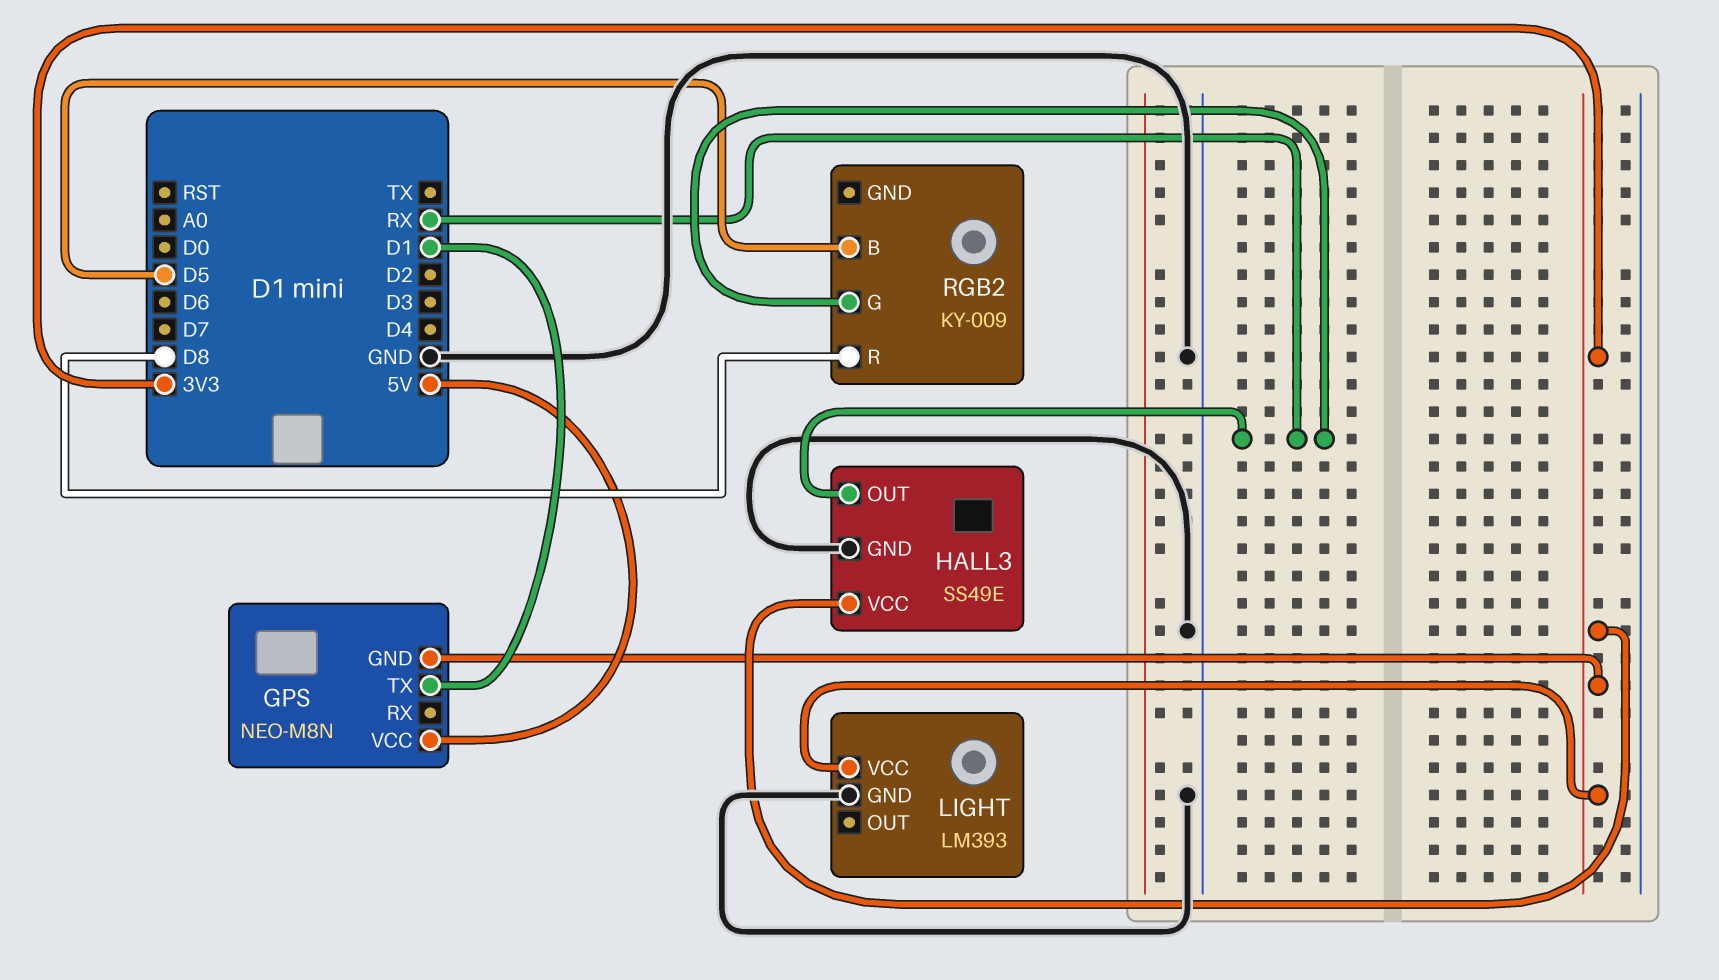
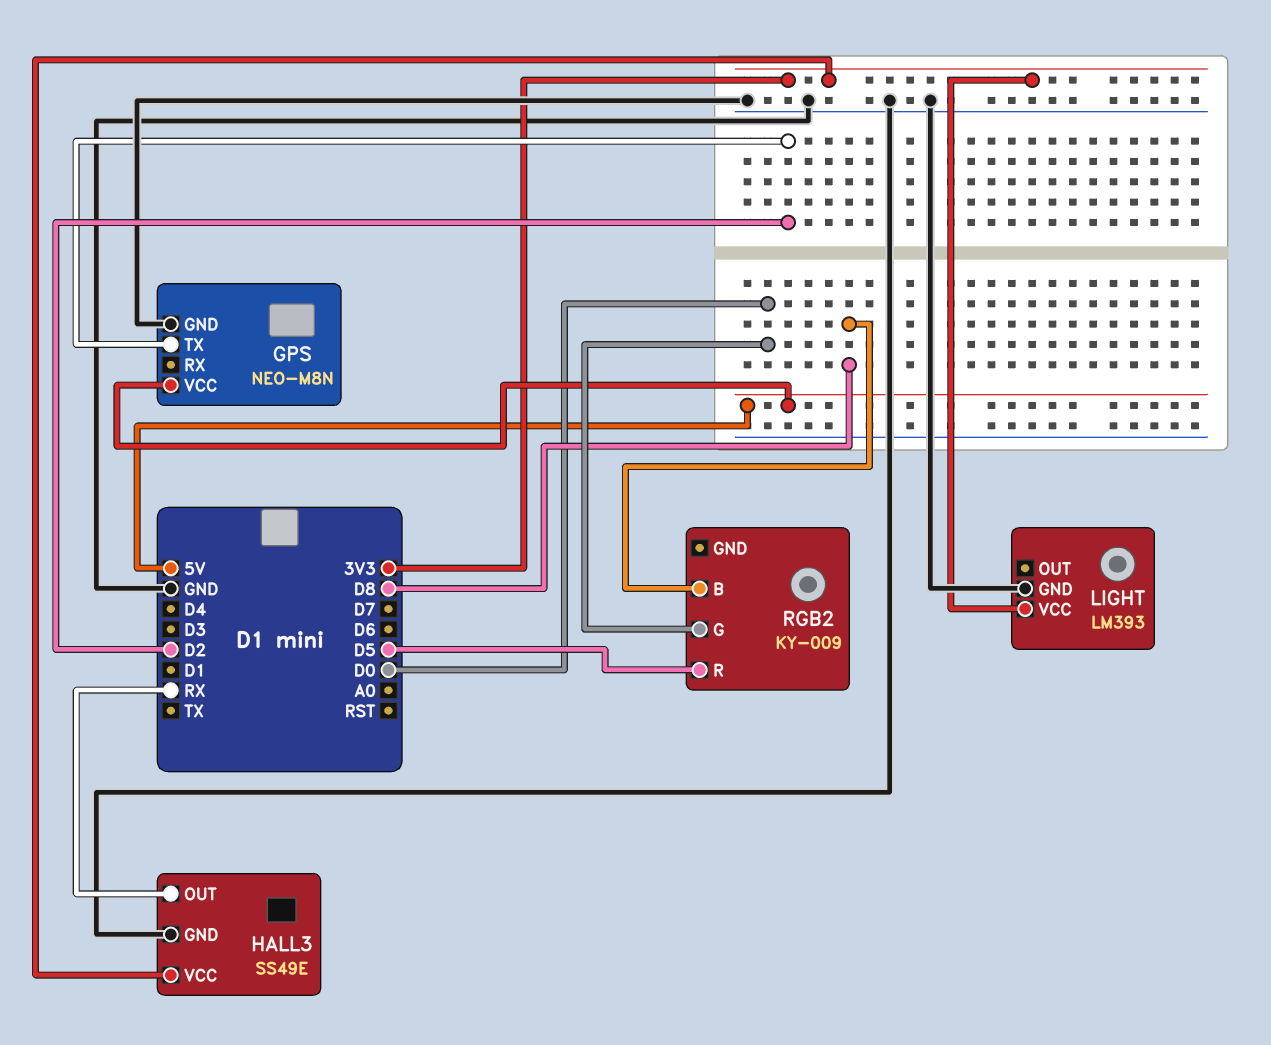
GPS pin GND: 3V3 -> GND
GPS pin TX: D1 -> D2
RGB2 pin B: D5 -> D8
RGB2 pin G: RX -> D0
RGB2 pin R: D8 -> D5

